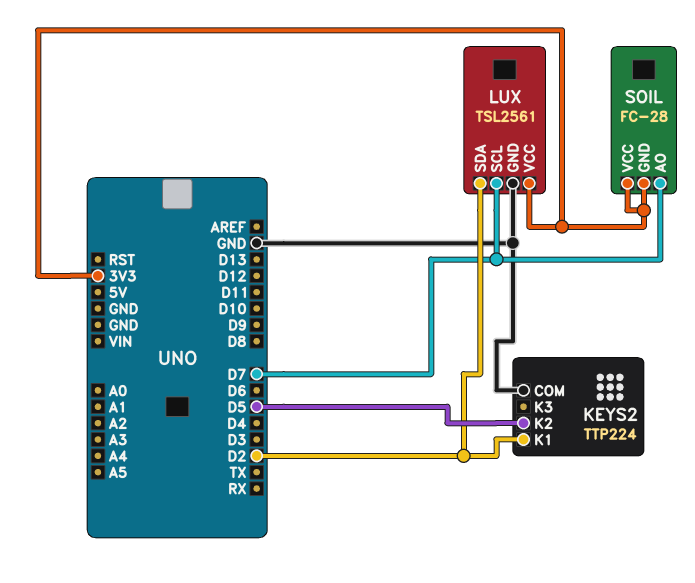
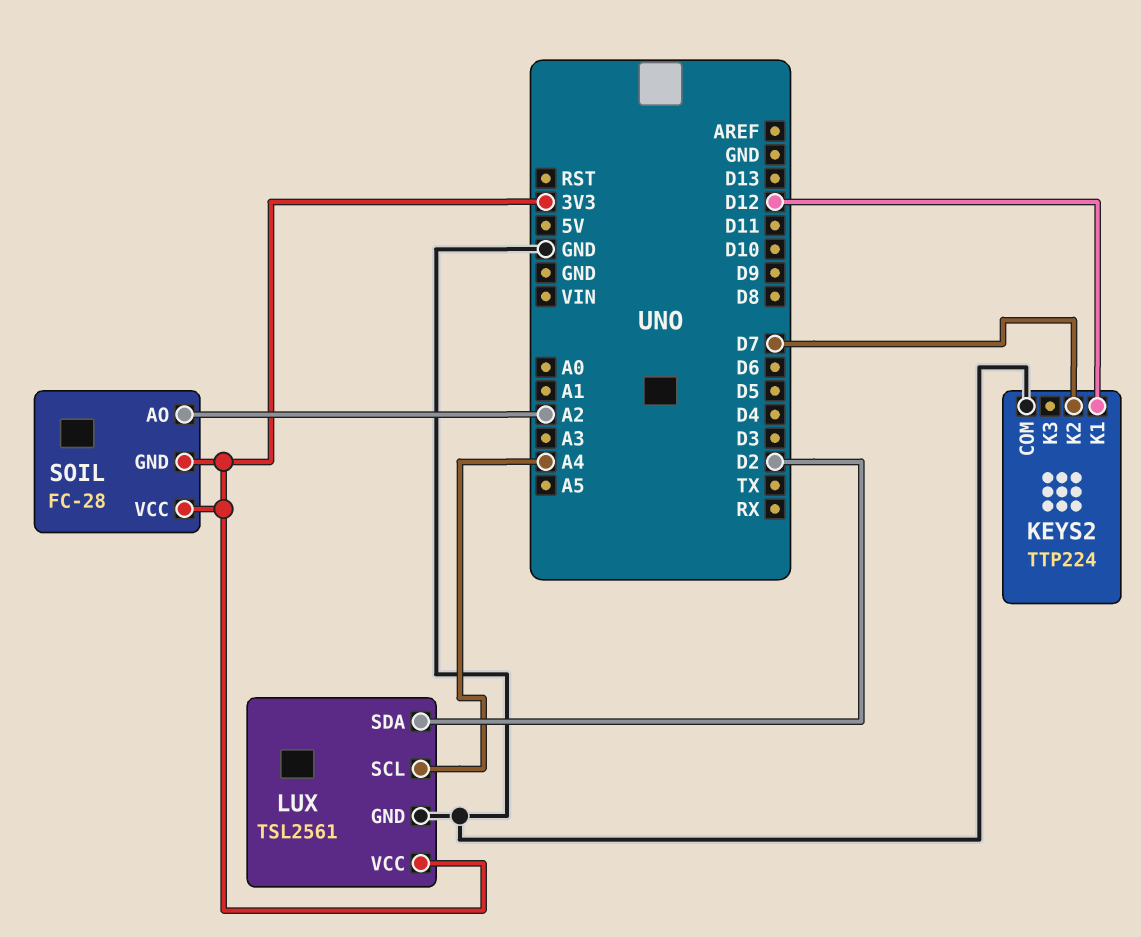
KEYS2 pin K1: D2 -> D12
KEYS2 pin K2: D5 -> D7
LUX pin SCL: D7 -> A4
SOIL pin AO: D7 -> A2

